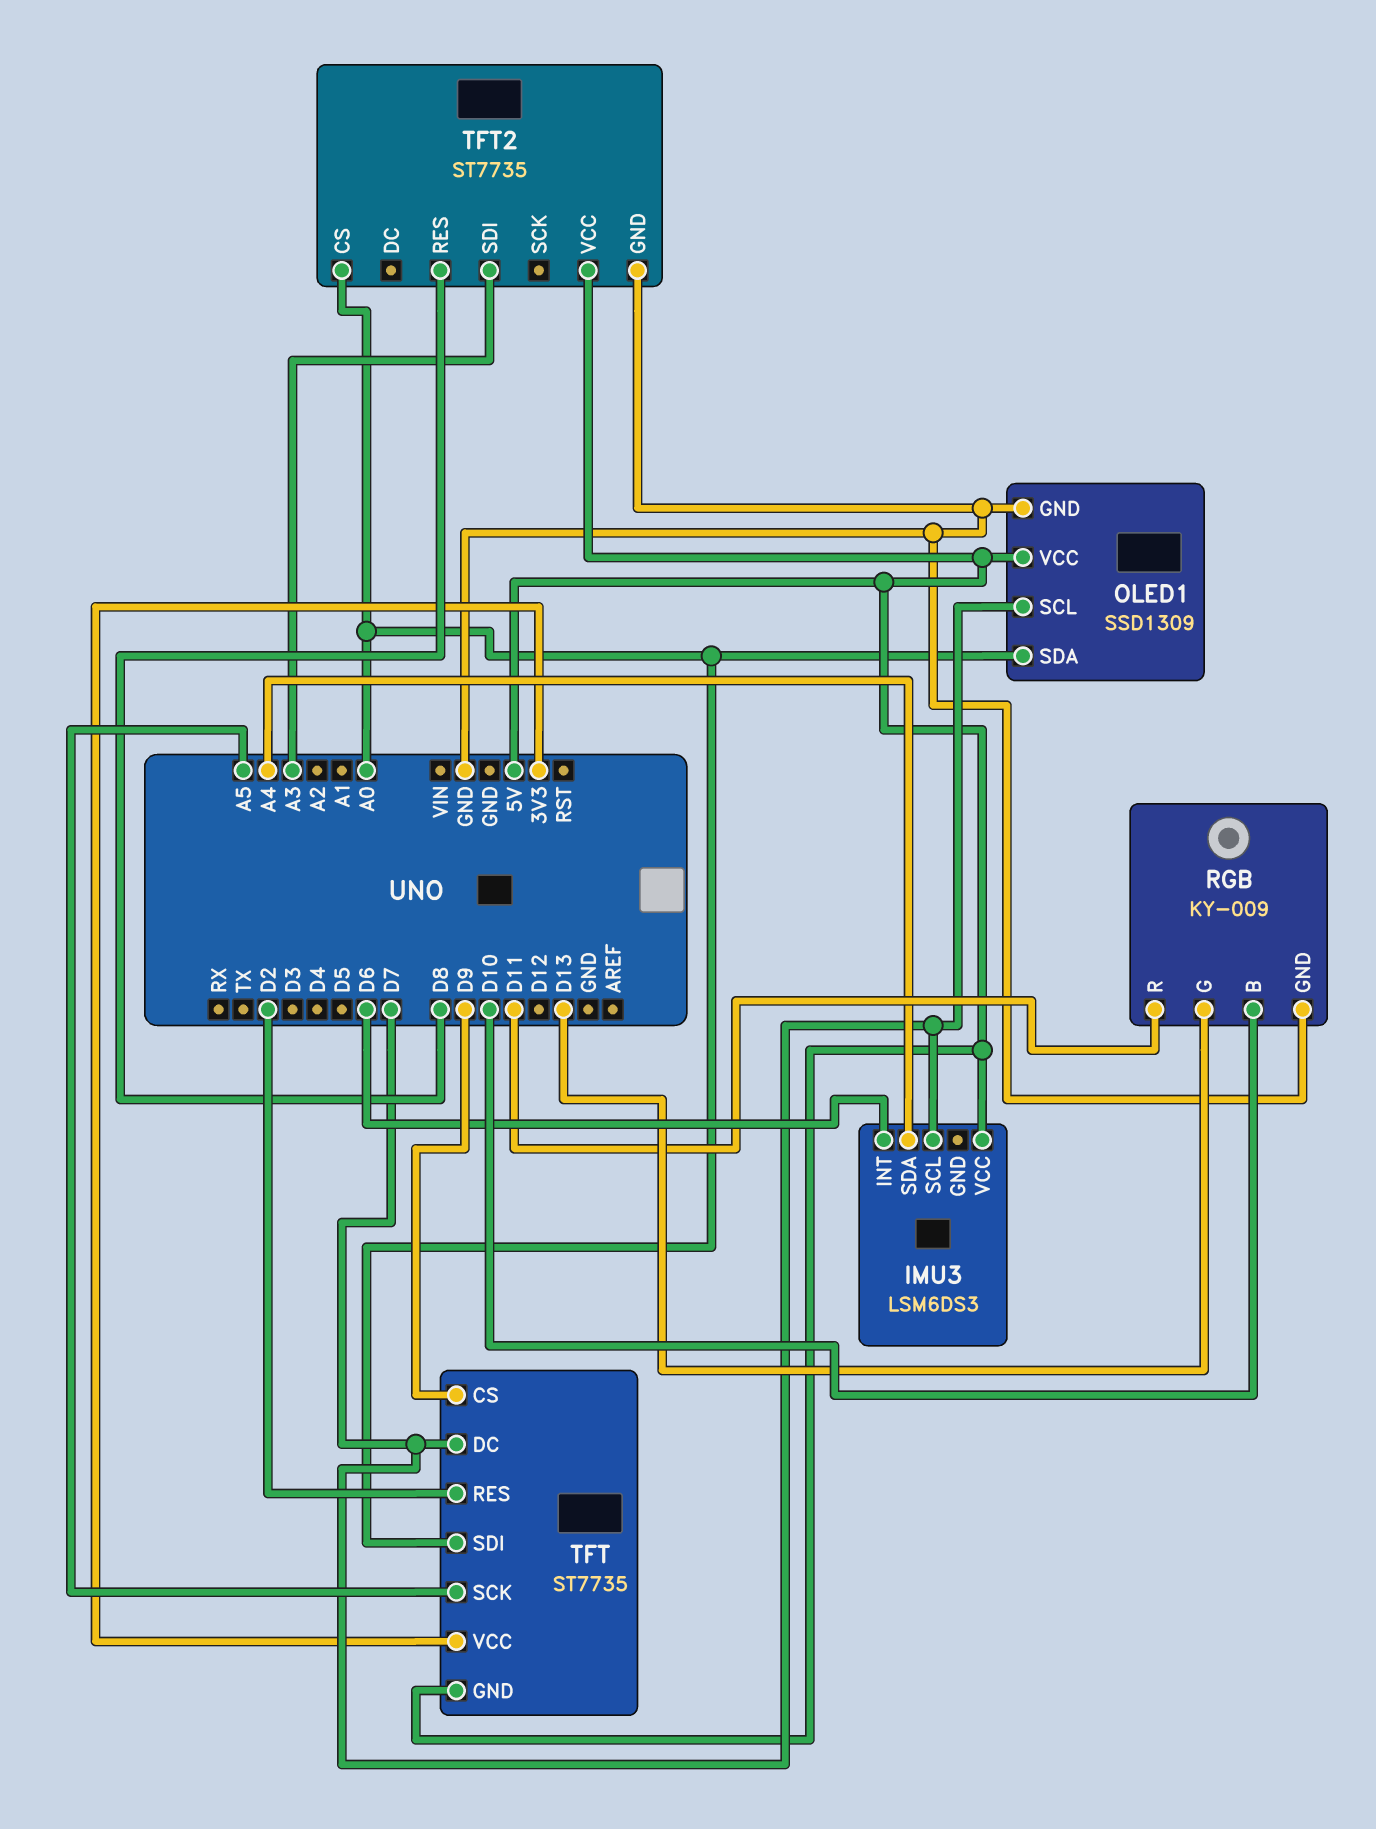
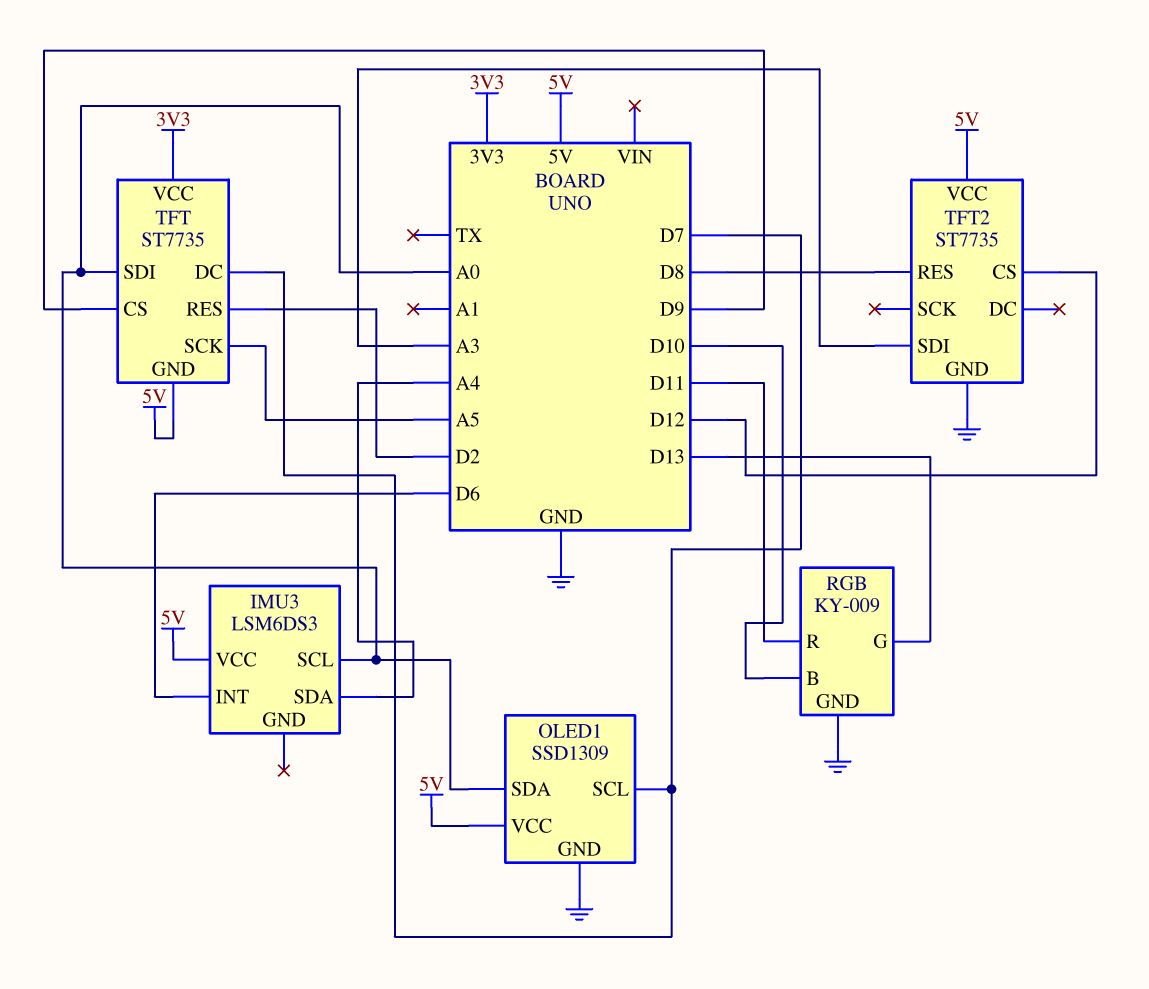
IMU3 pin SCL: D7 -> A0
TFT2 pin CS: A0 -> D12

